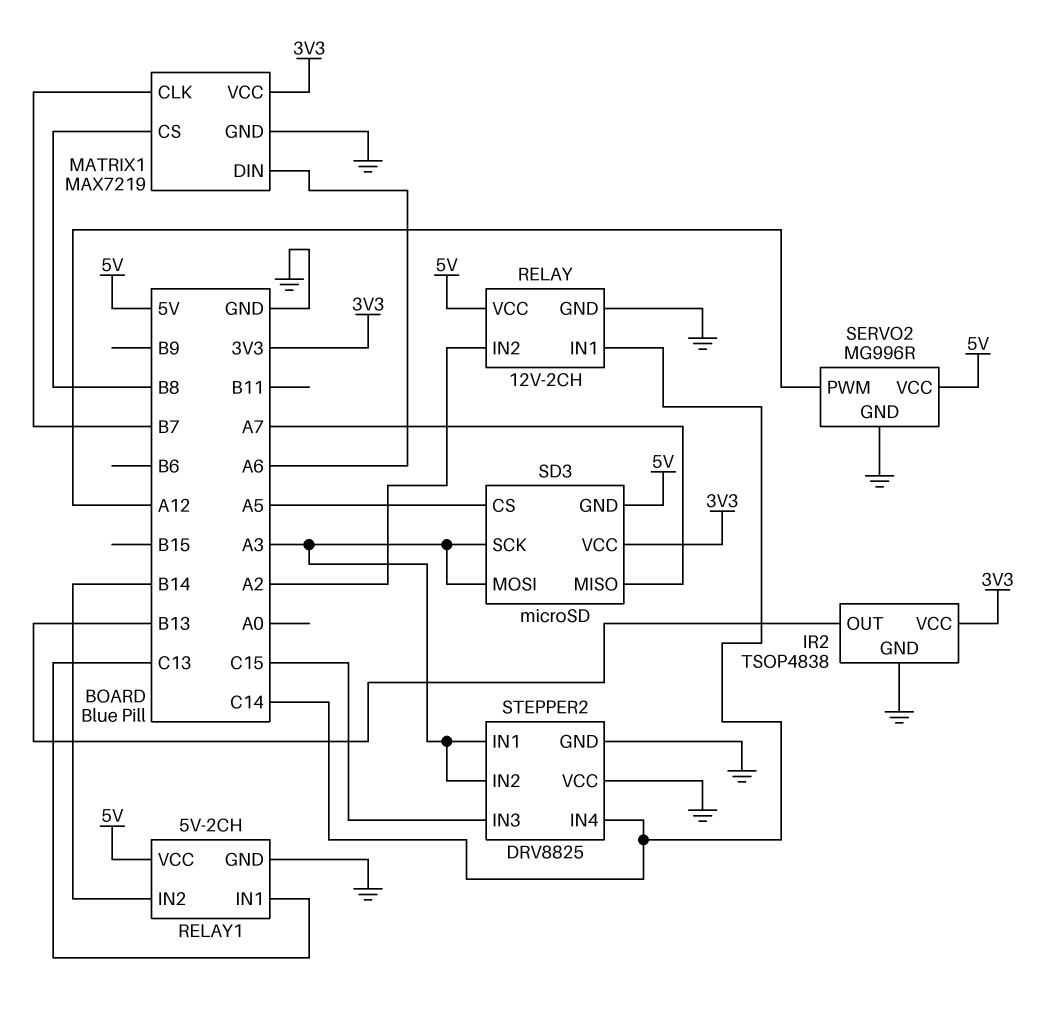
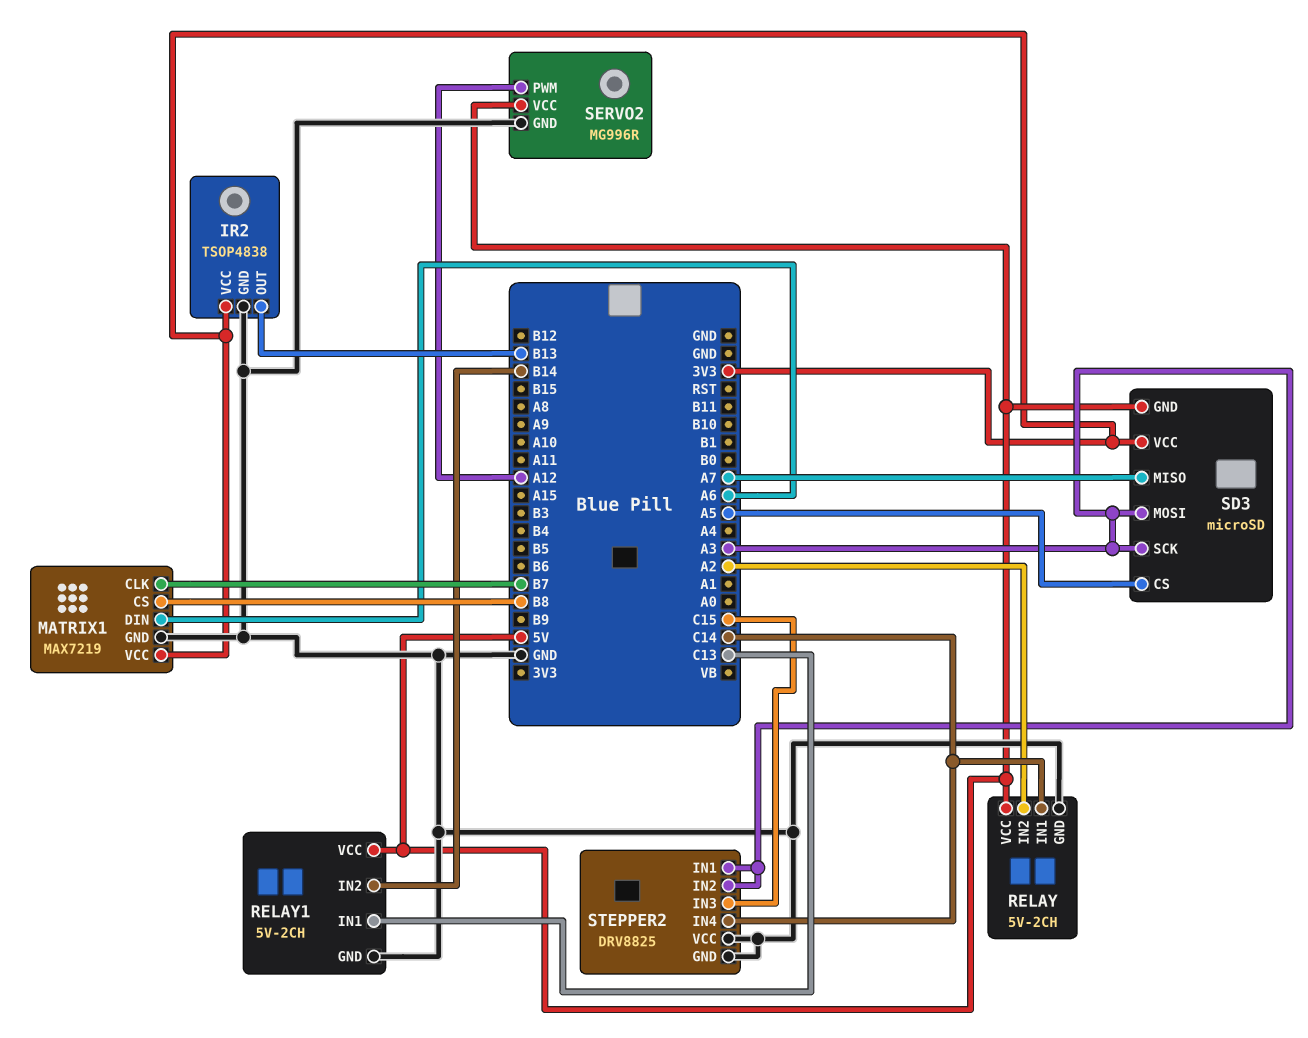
RELAY: 12V-2CH -> 5V-2CH

